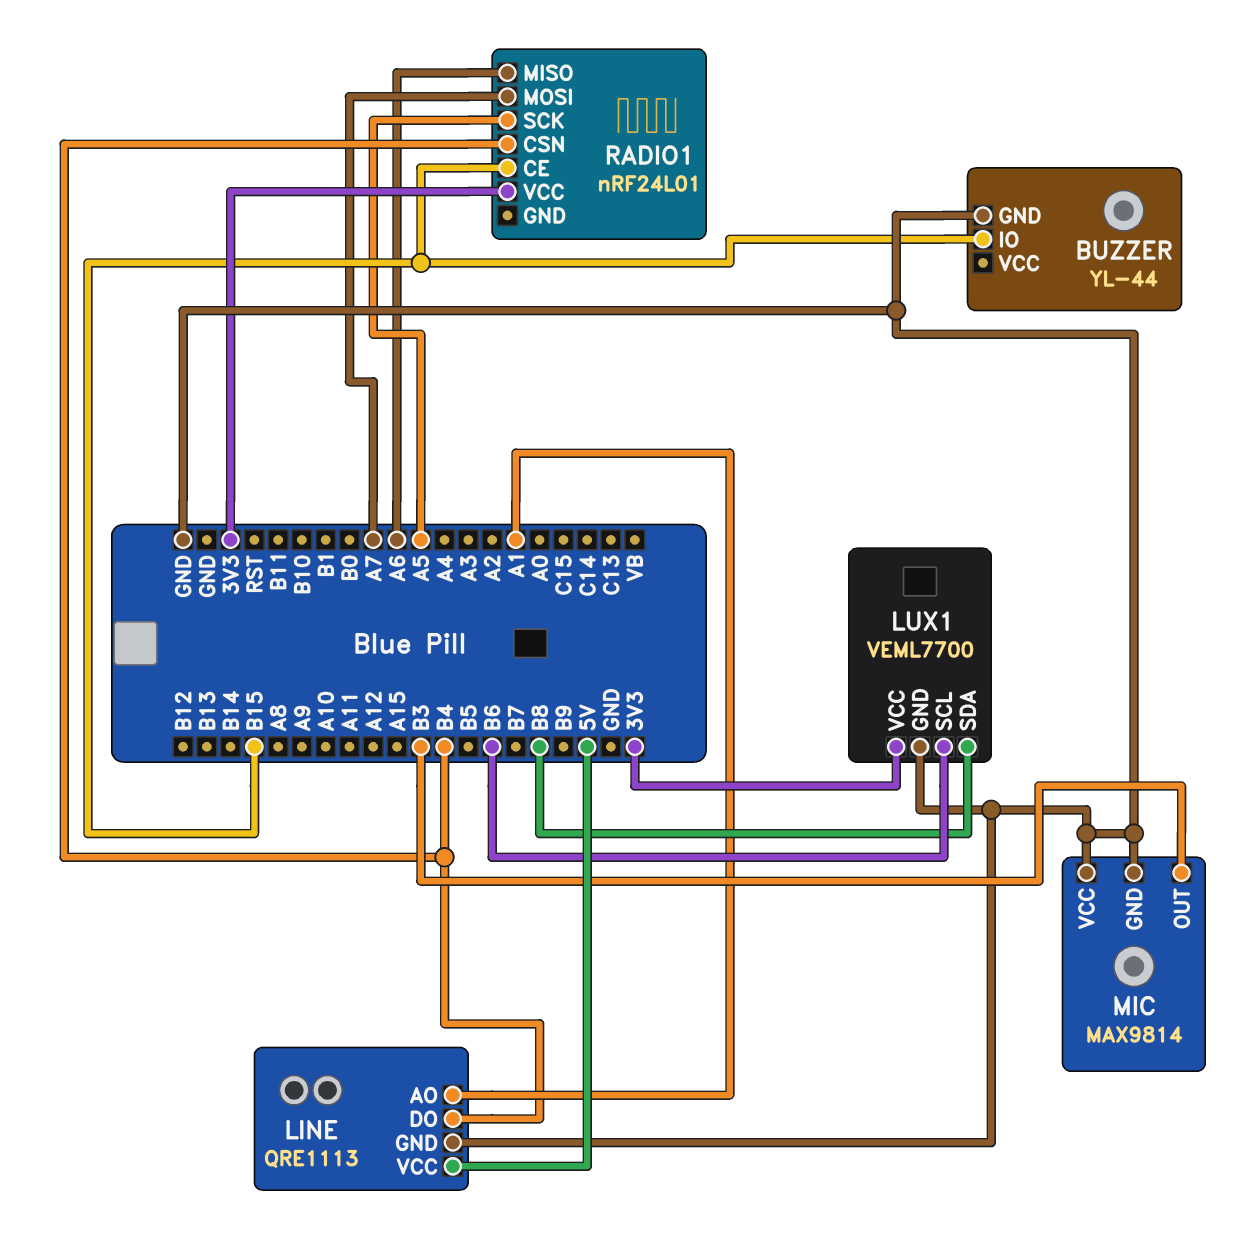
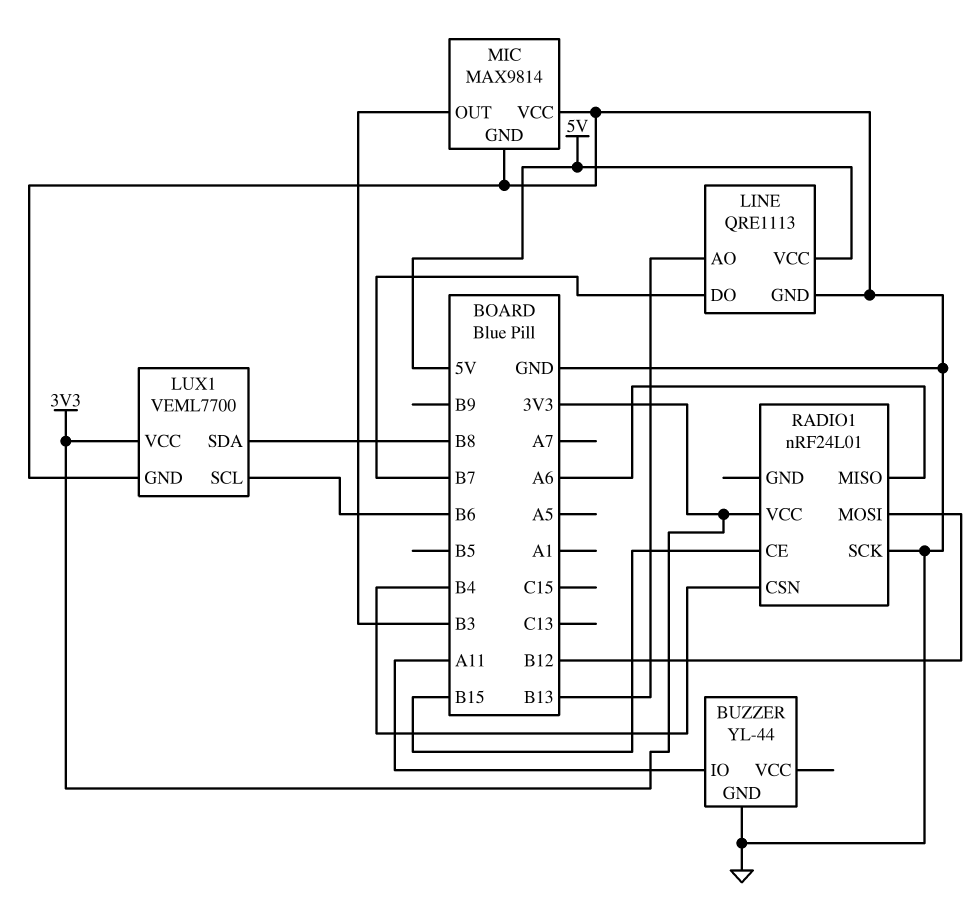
BUZZER pin IO: B15 -> A11
LINE pin AO: A1 -> B13
LINE pin DO: B4 -> B7
RADIO1 pin MOSI: A7 -> B12
RADIO1 pin SCK: A5 -> GND

